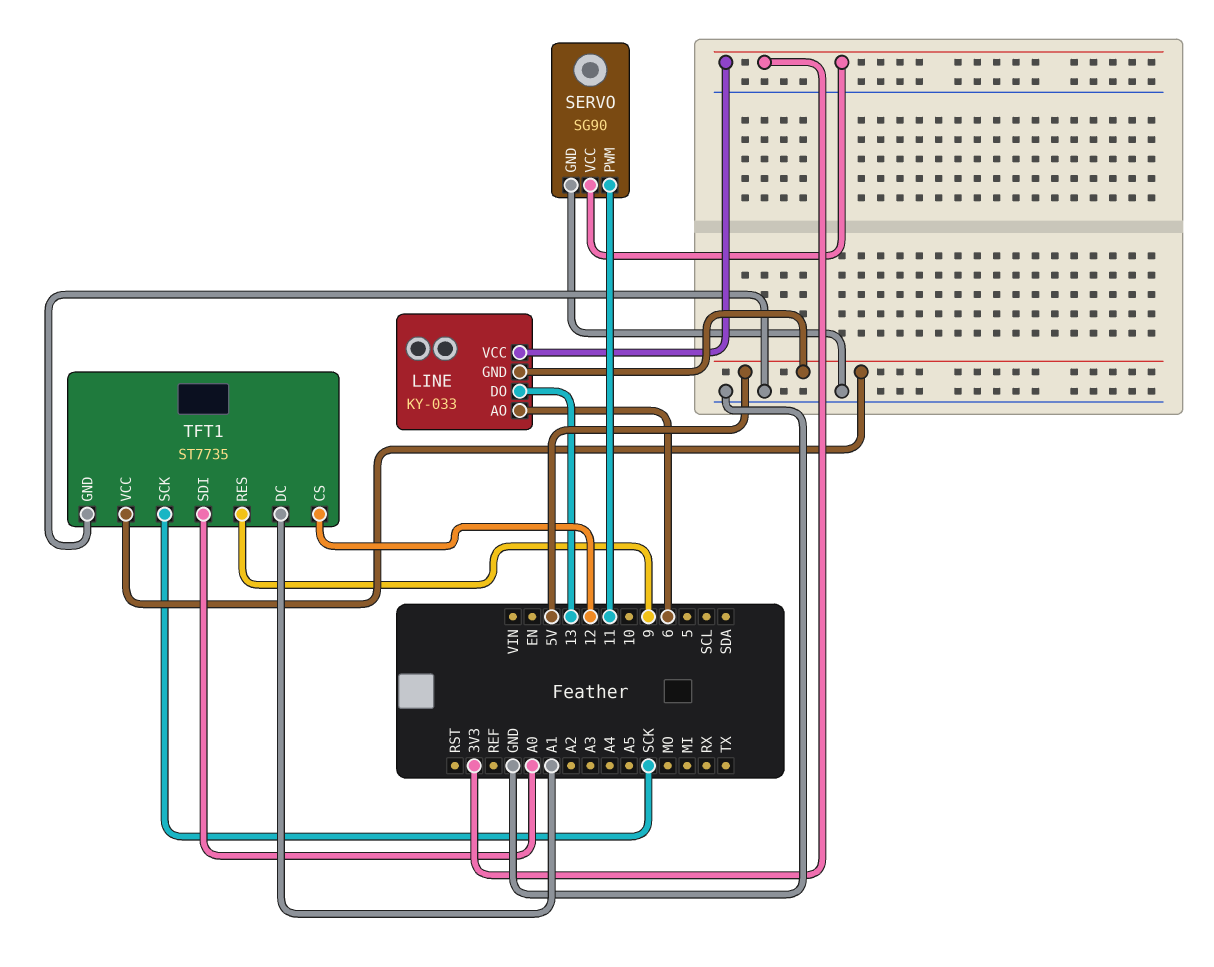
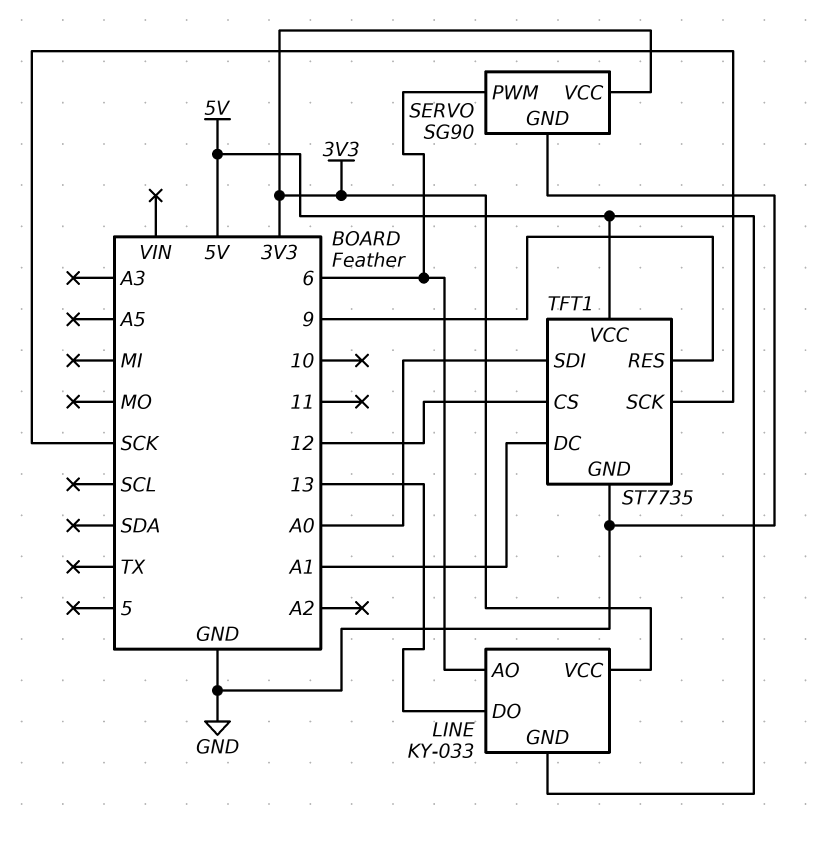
SERVO pin PWM: 11 -> 6

